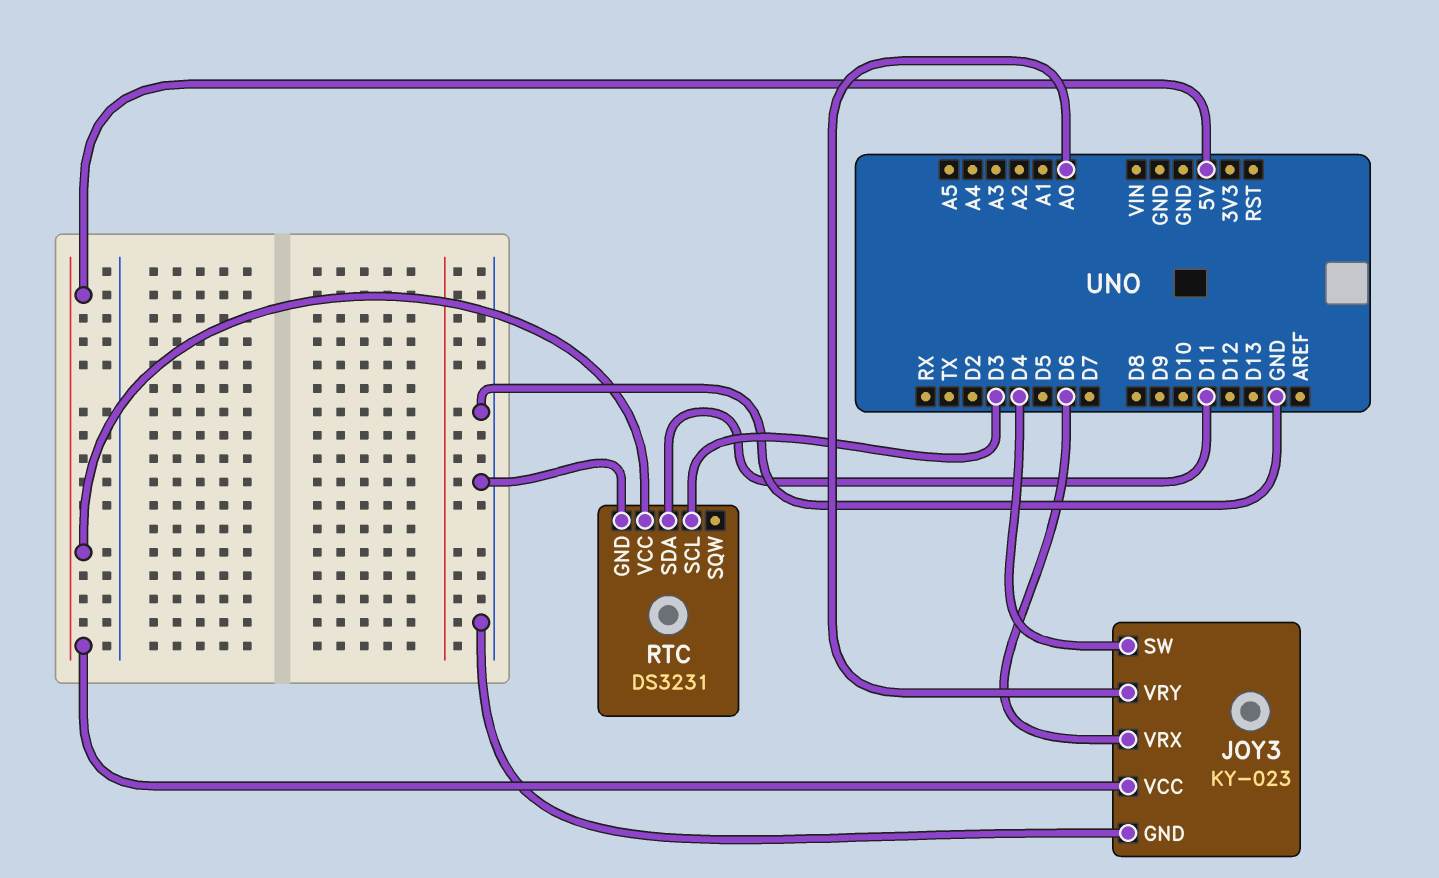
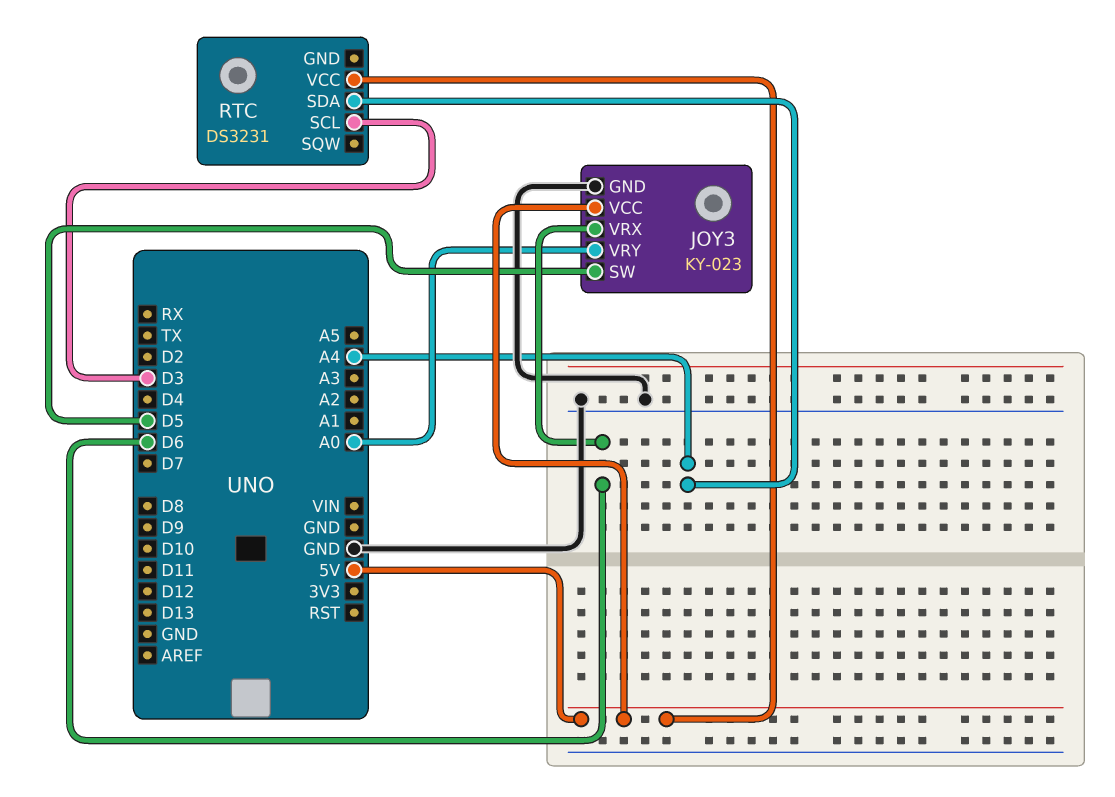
JOY3 pin SW: D4 -> D5
RTC pin GND: GND -> none
RTC pin SDA: D11 -> A4

